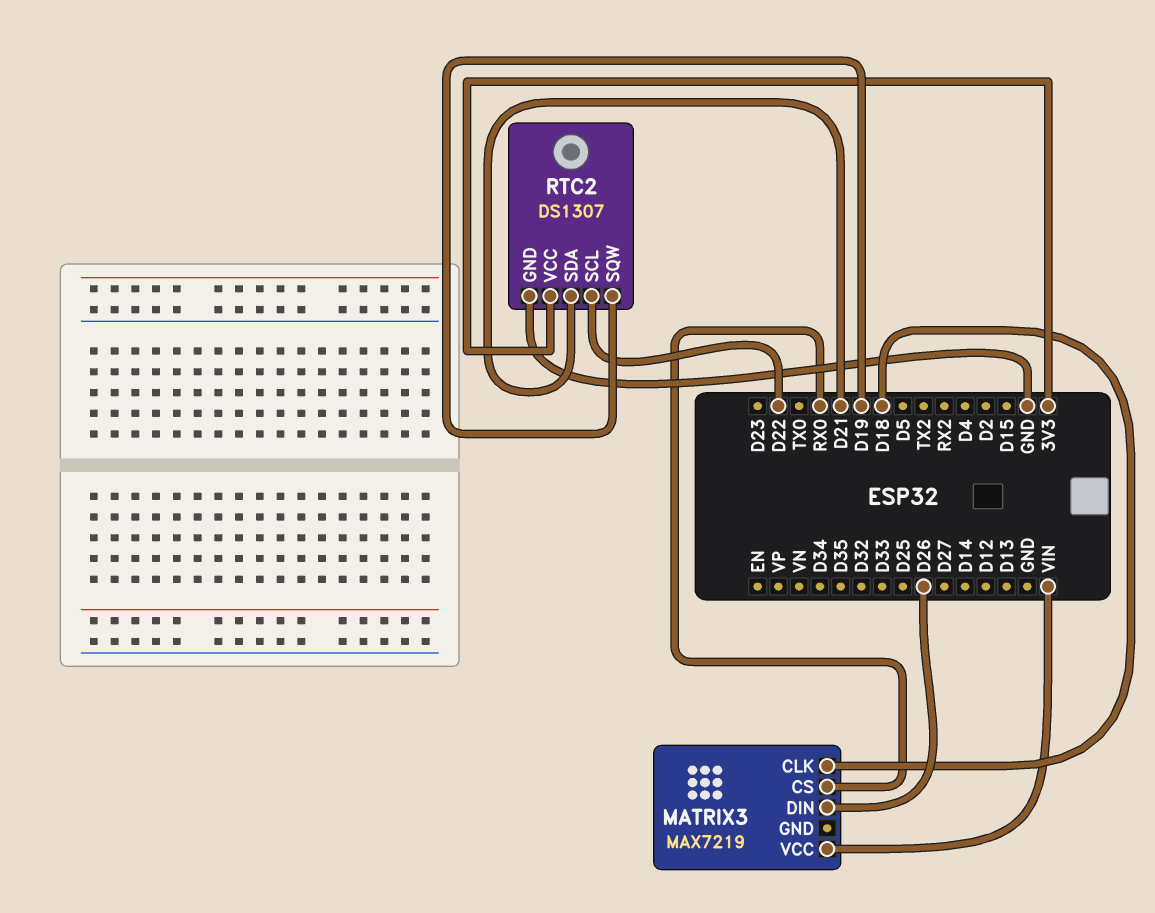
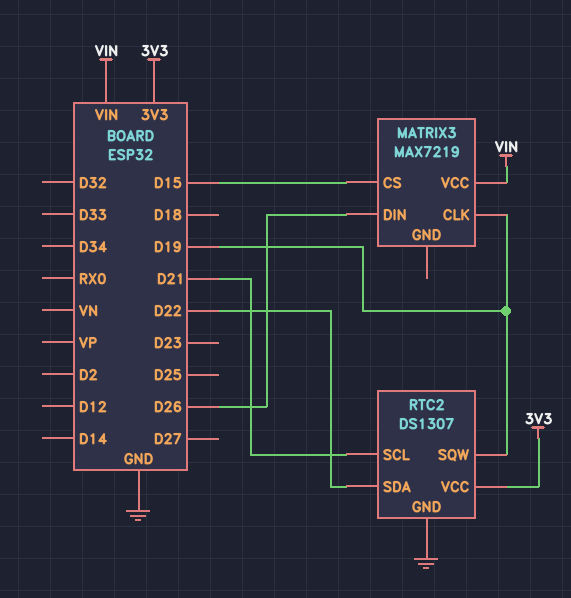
MATRIX3 pin CLK: D18 -> D19
MATRIX3 pin CS: RX0 -> D15
RTC2 pin SCL: D22 -> D21
RTC2 pin SDA: D21 -> D22

